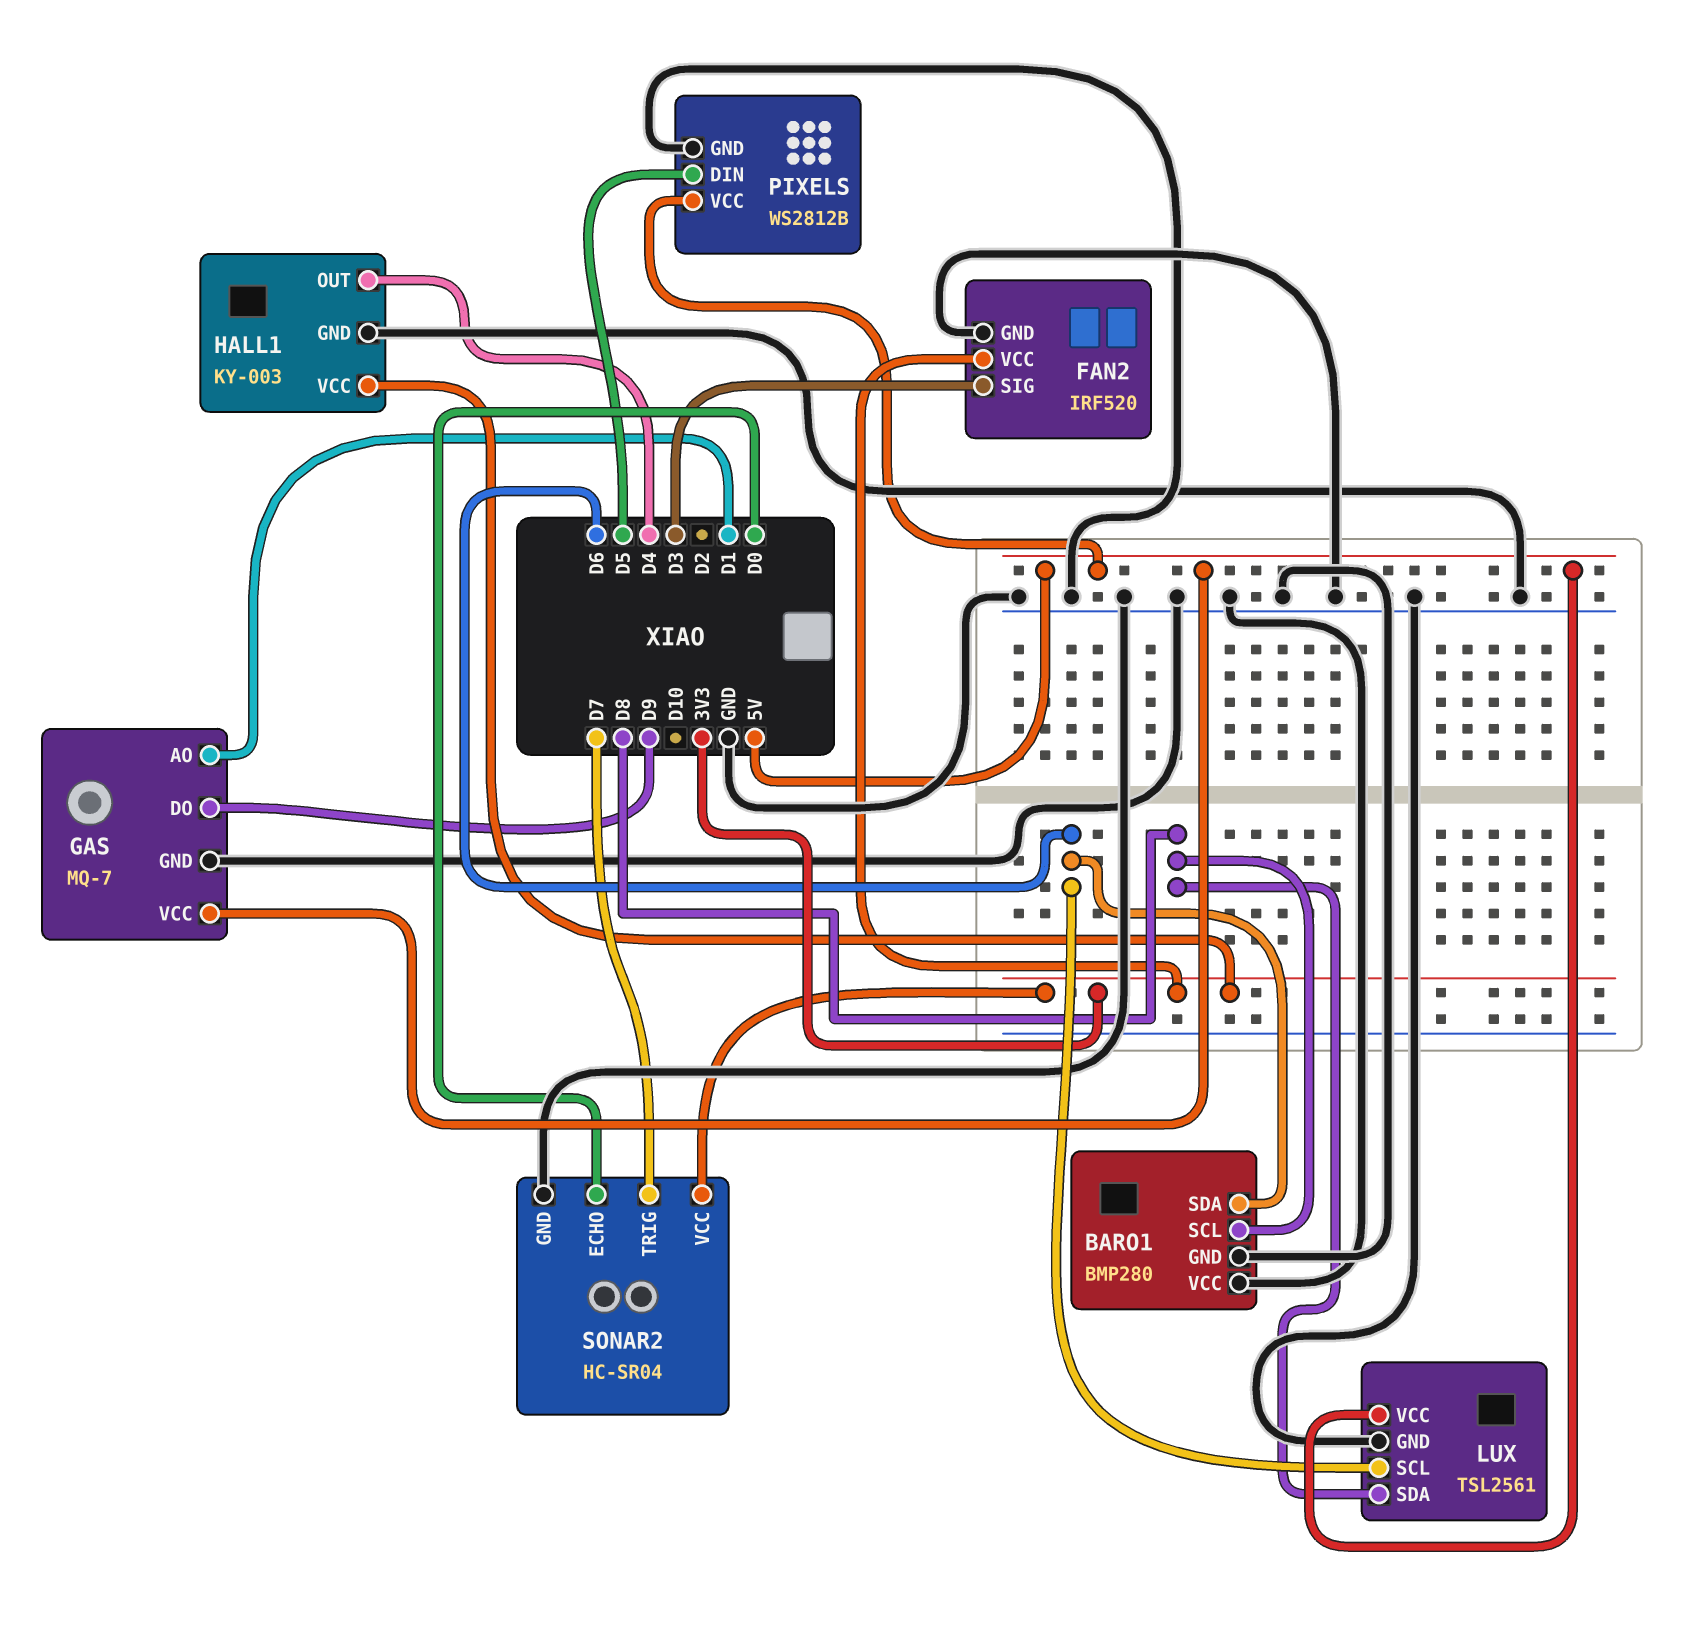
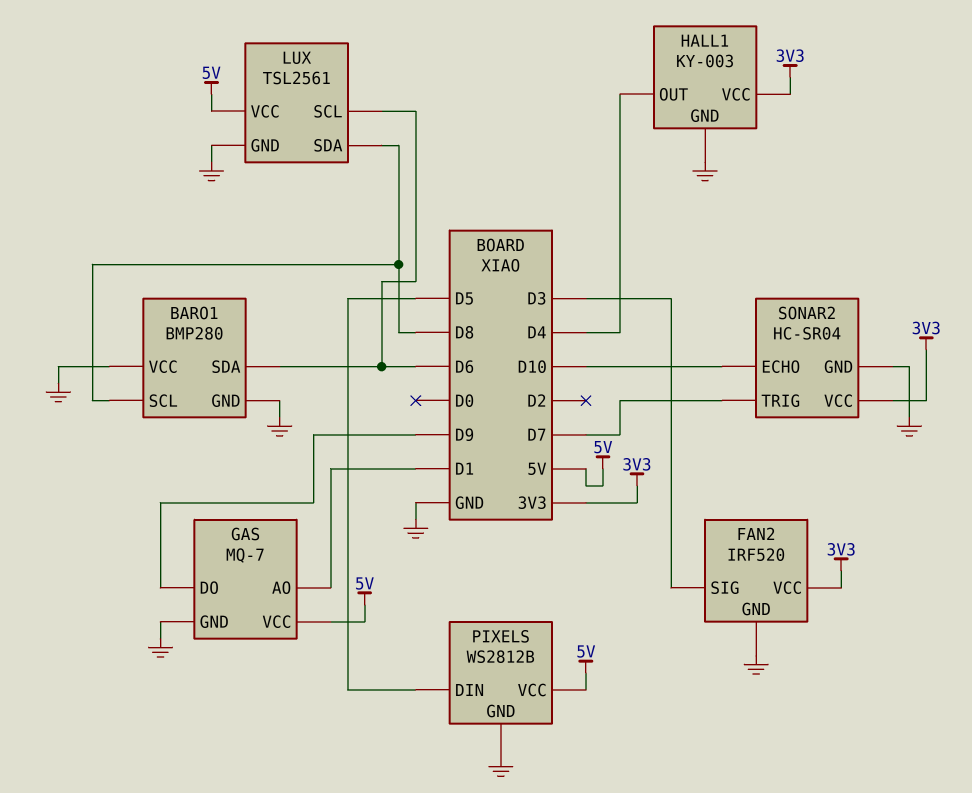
SONAR2 pin ECHO: D0 -> D10

